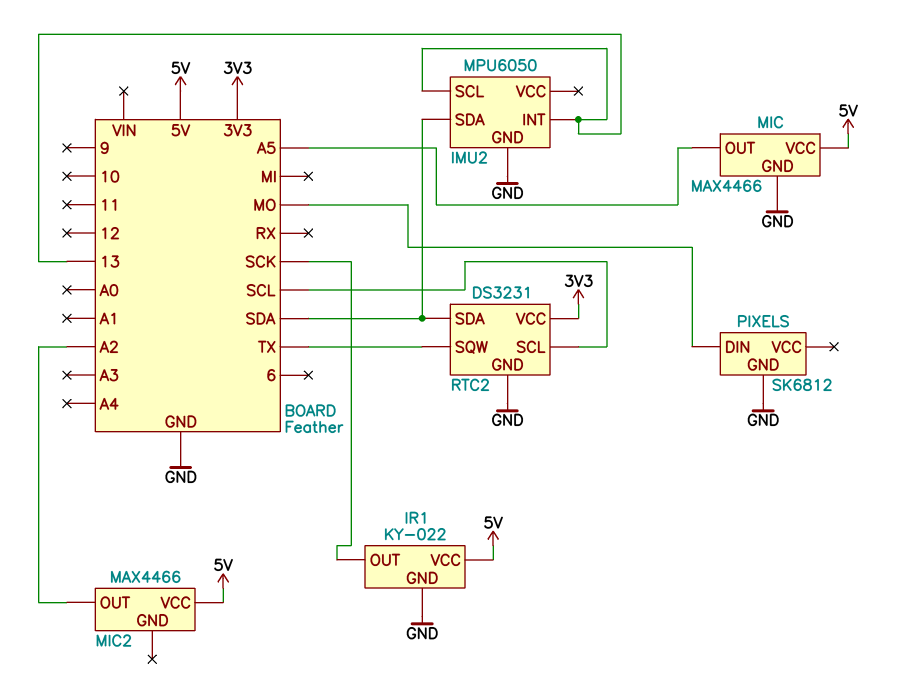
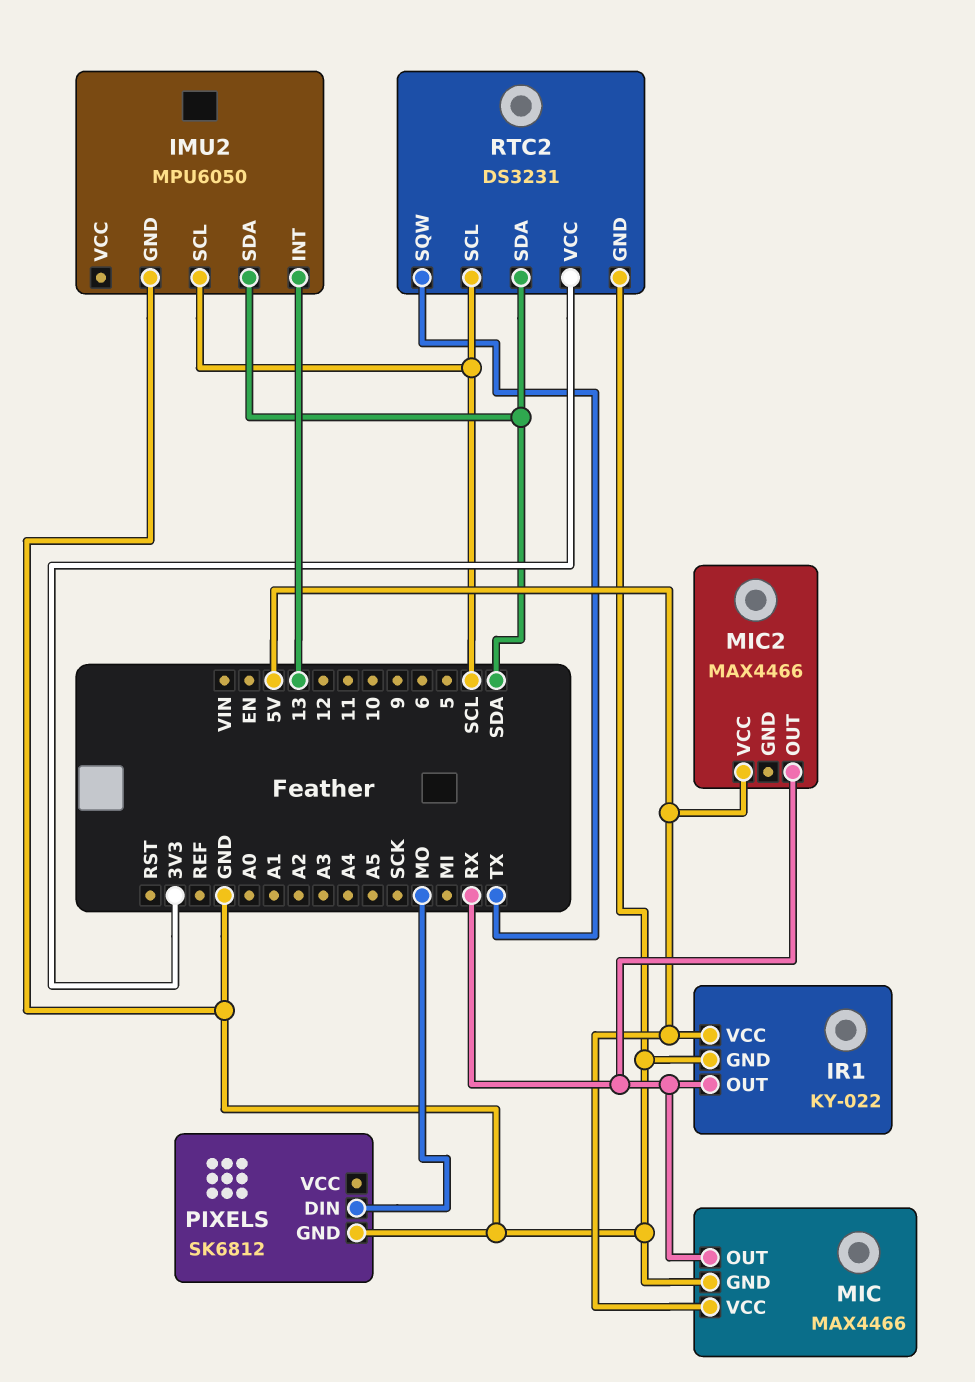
IMU2 pin SCL: 13 -> SCL
IR1 pin OUT: SCK -> RX
MIC pin OUT: A5 -> RX
MIC2 pin OUT: A2 -> RX

